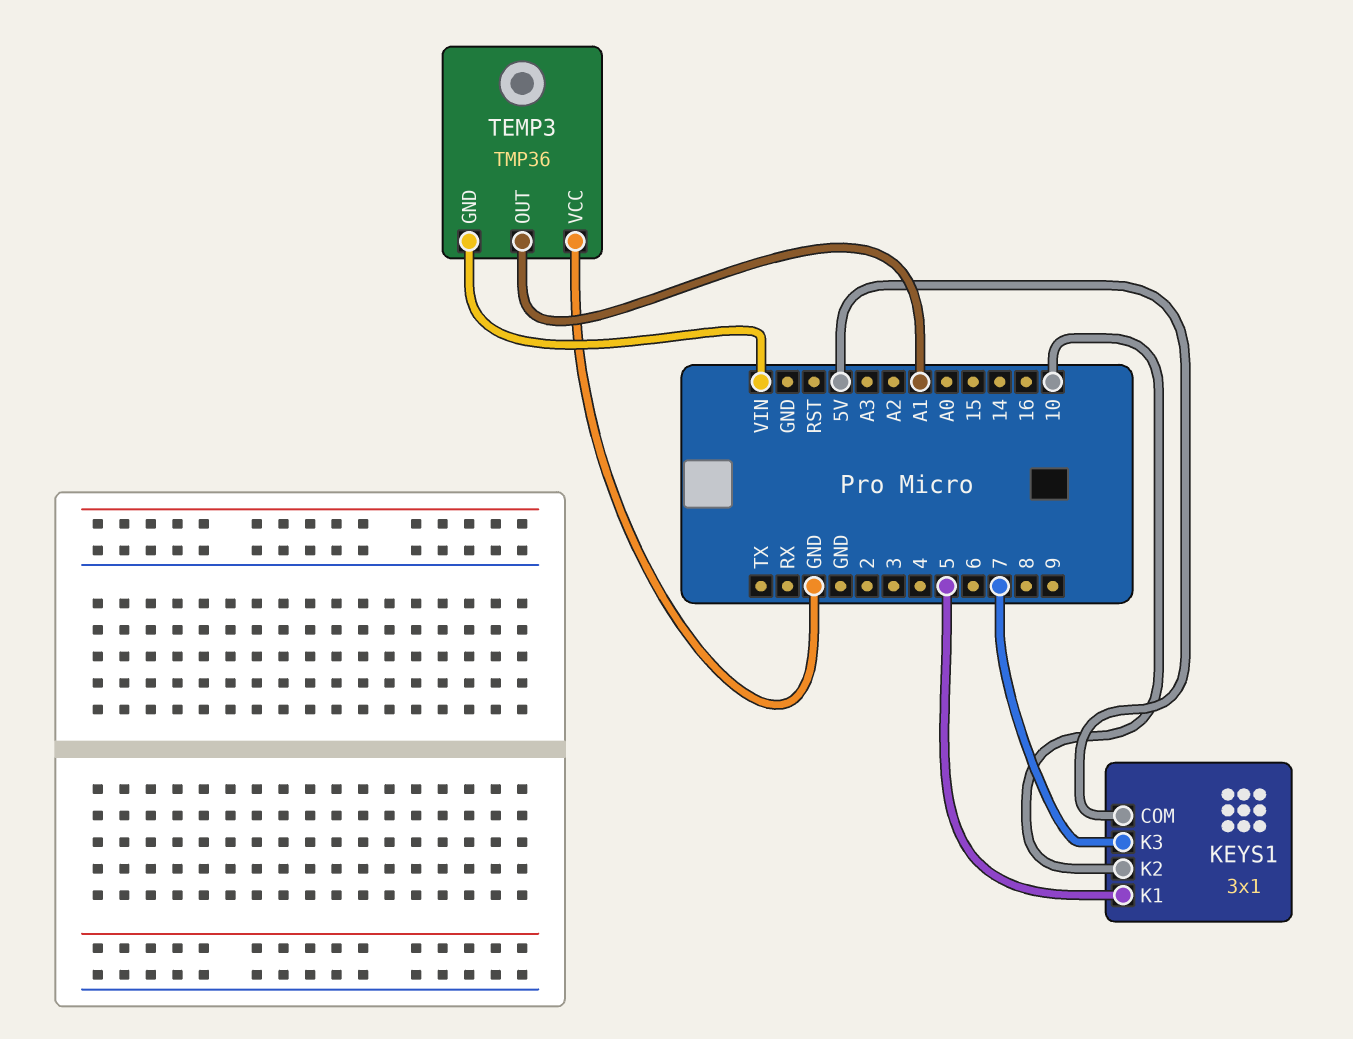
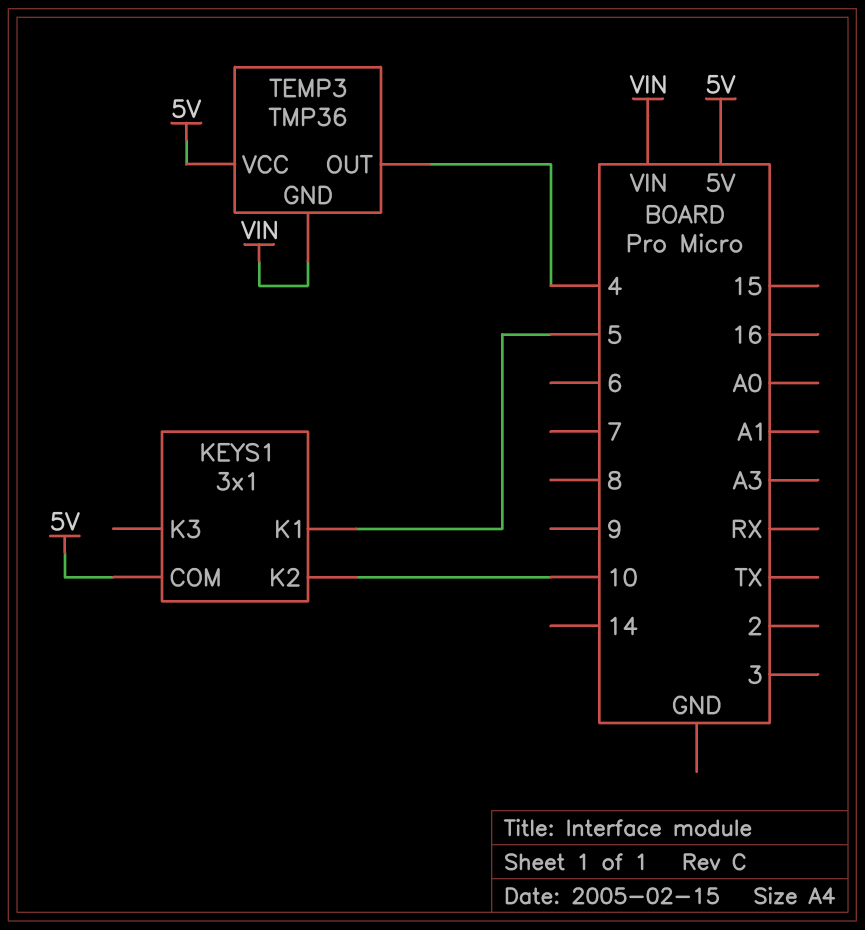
KEYS1 pin K3: 7 -> none
TEMP3 pin OUT: A1 -> 4
TEMP3 pin VCC: GND -> 5V

